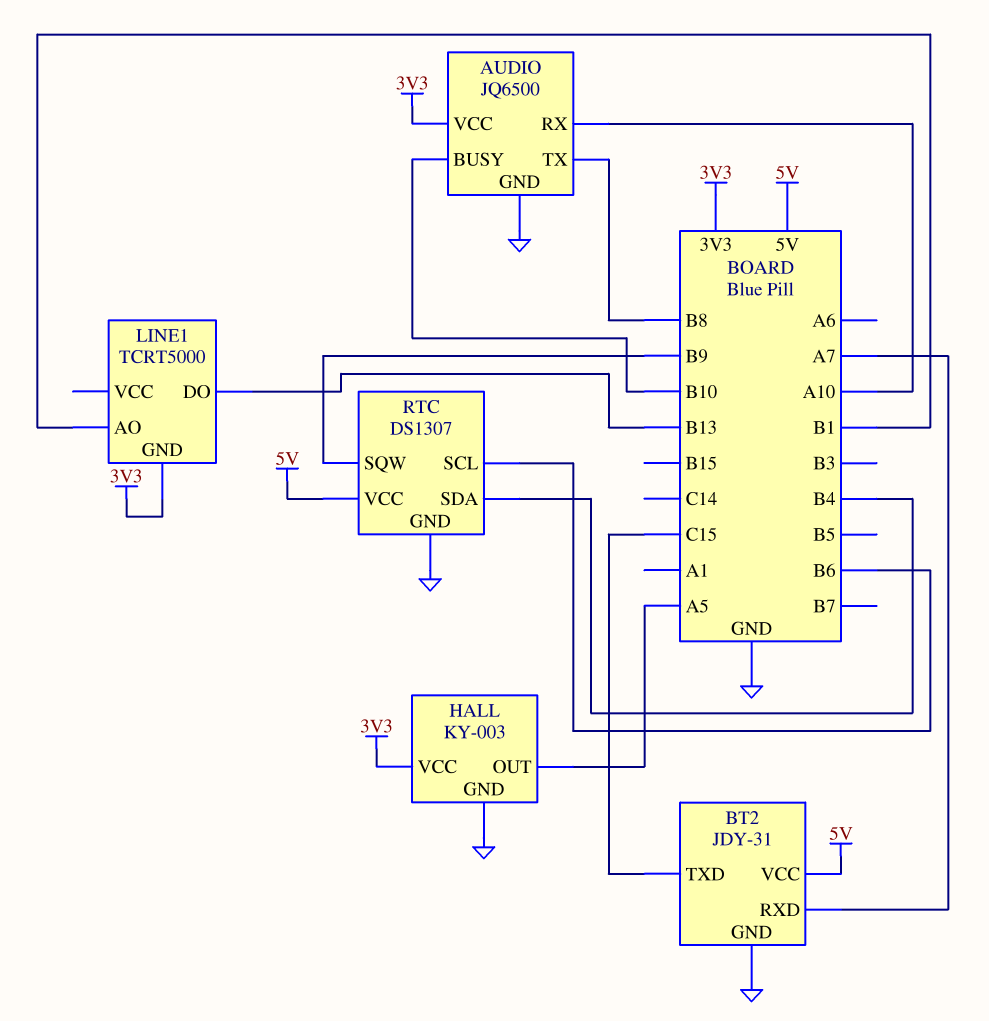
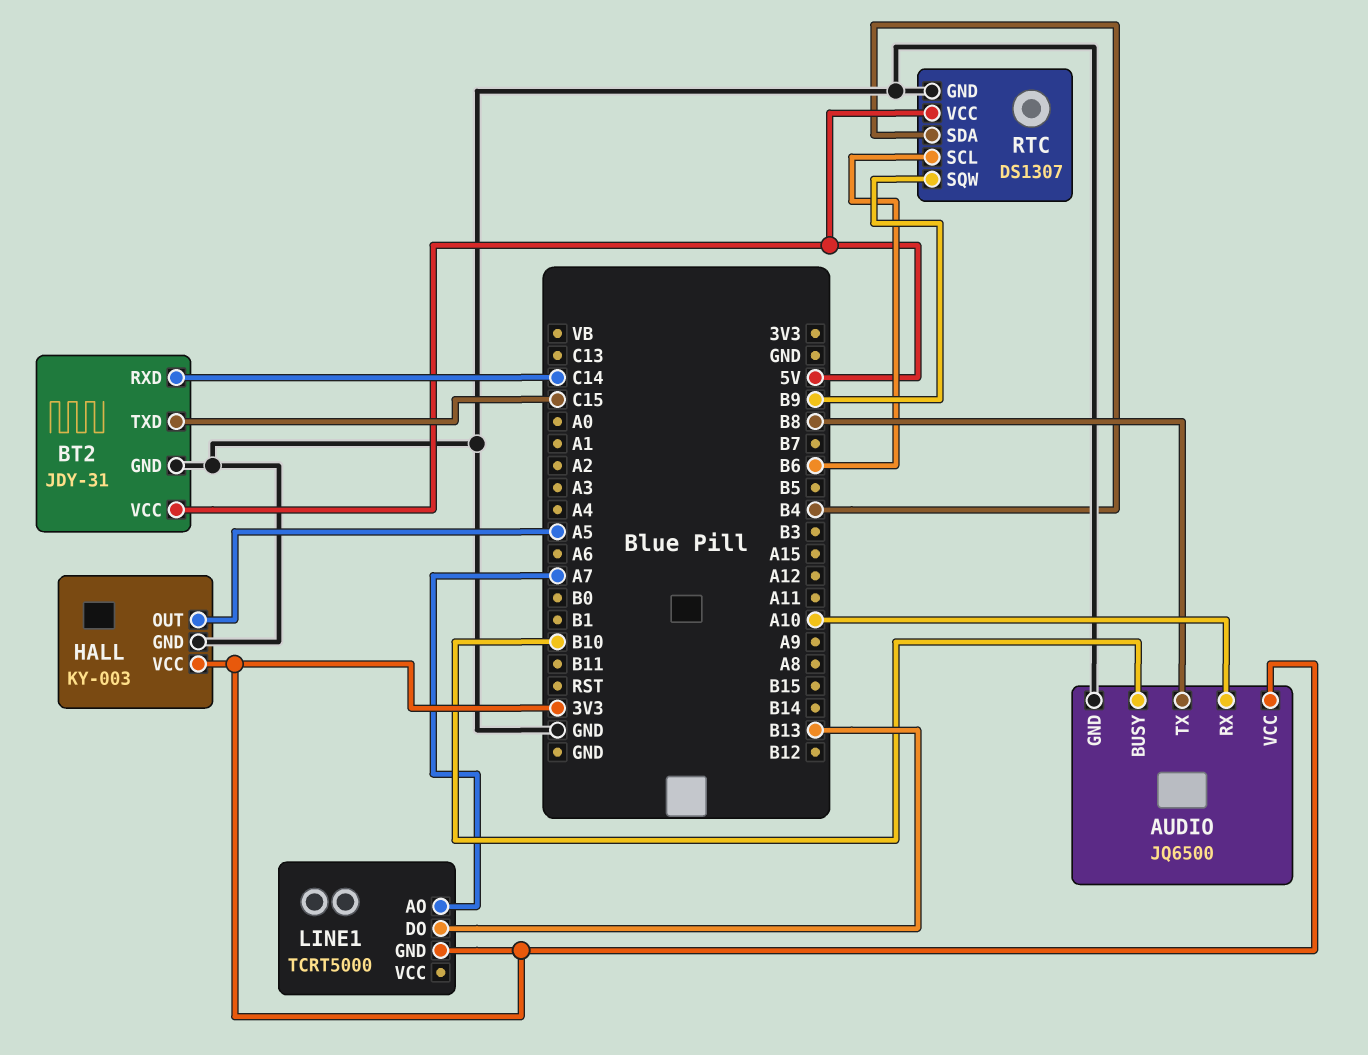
BT2 pin RXD: A7 -> C14
LINE1 pin AO: B1 -> A7

